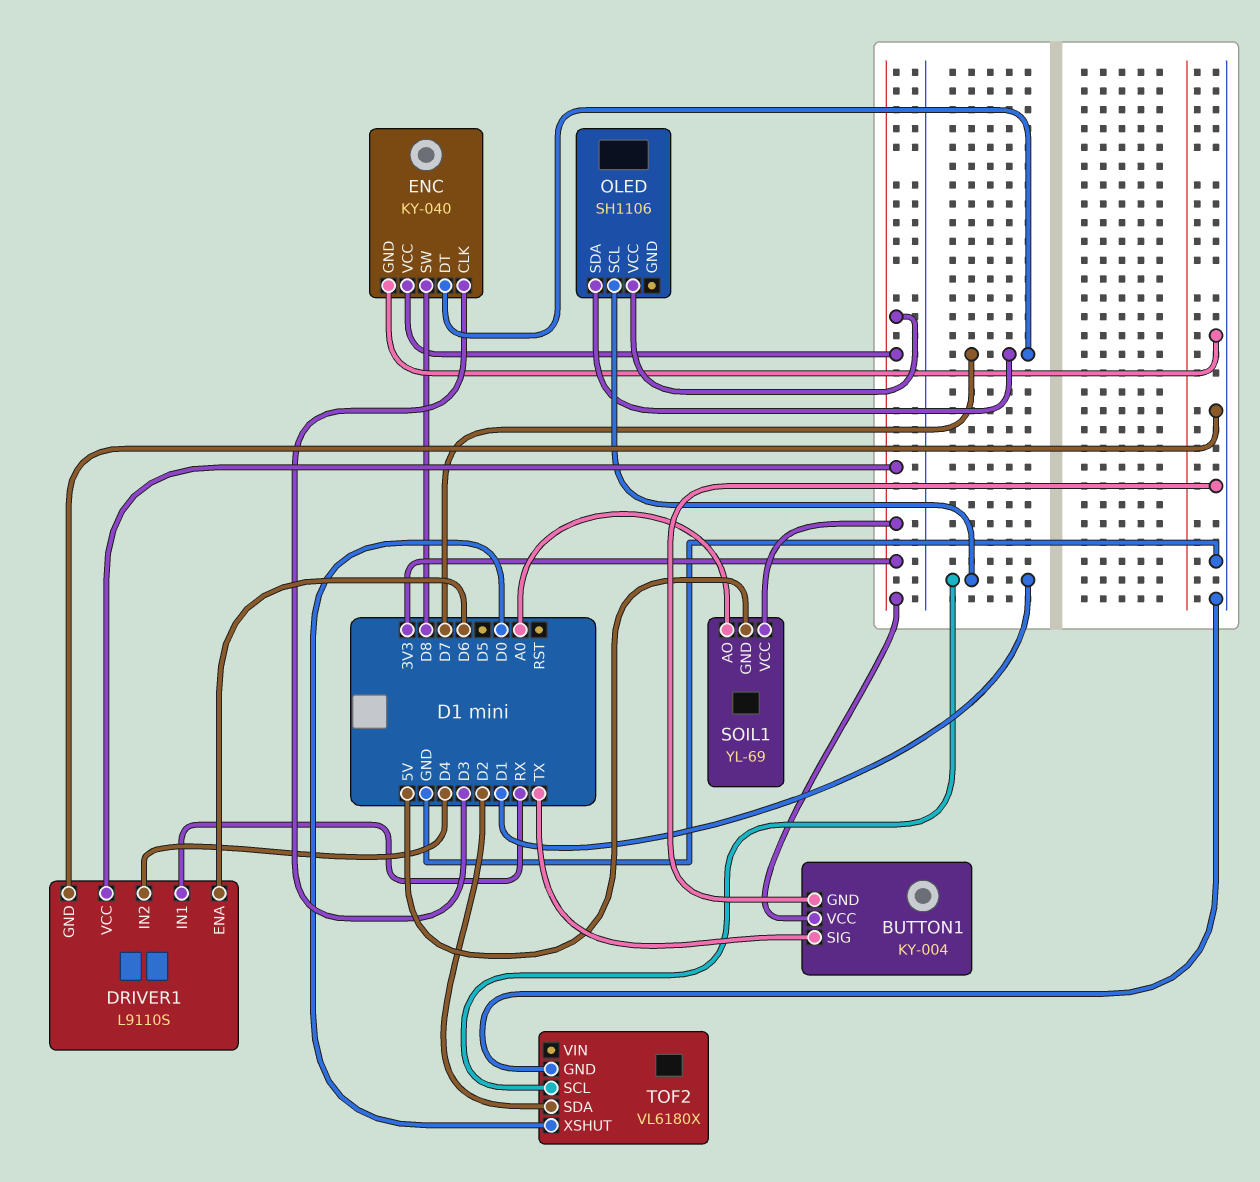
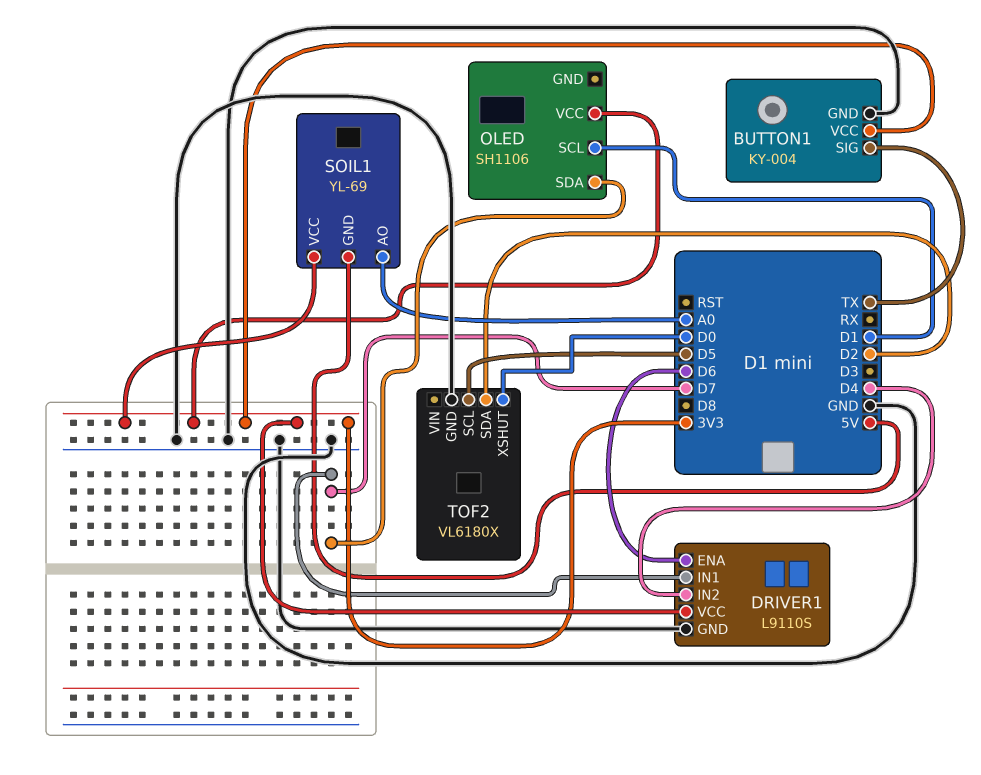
DRIVER1 pin IN1: RX -> D7
ENC: KY-040 -> none
ENC pin CLK: D3 -> none
ENC pin DT: D7 -> none
ENC pin GND: GND -> none
ENC pin SW: D8 -> none
ENC pin VCC: 3V3 -> none
TOF2 pin SCL: D1 -> D5

